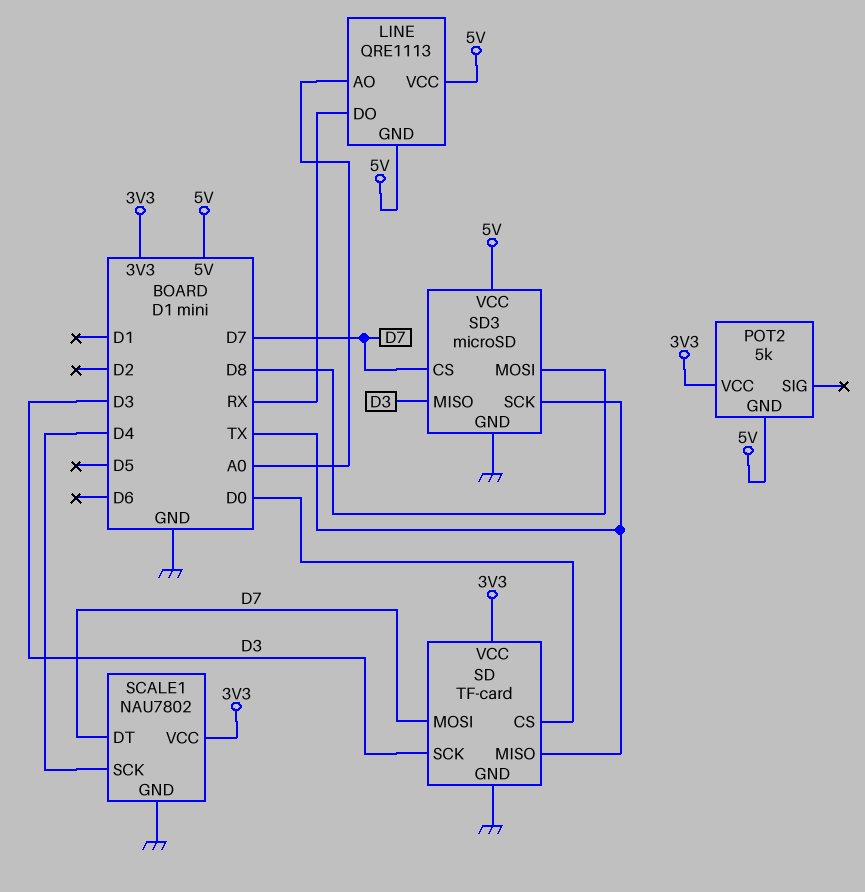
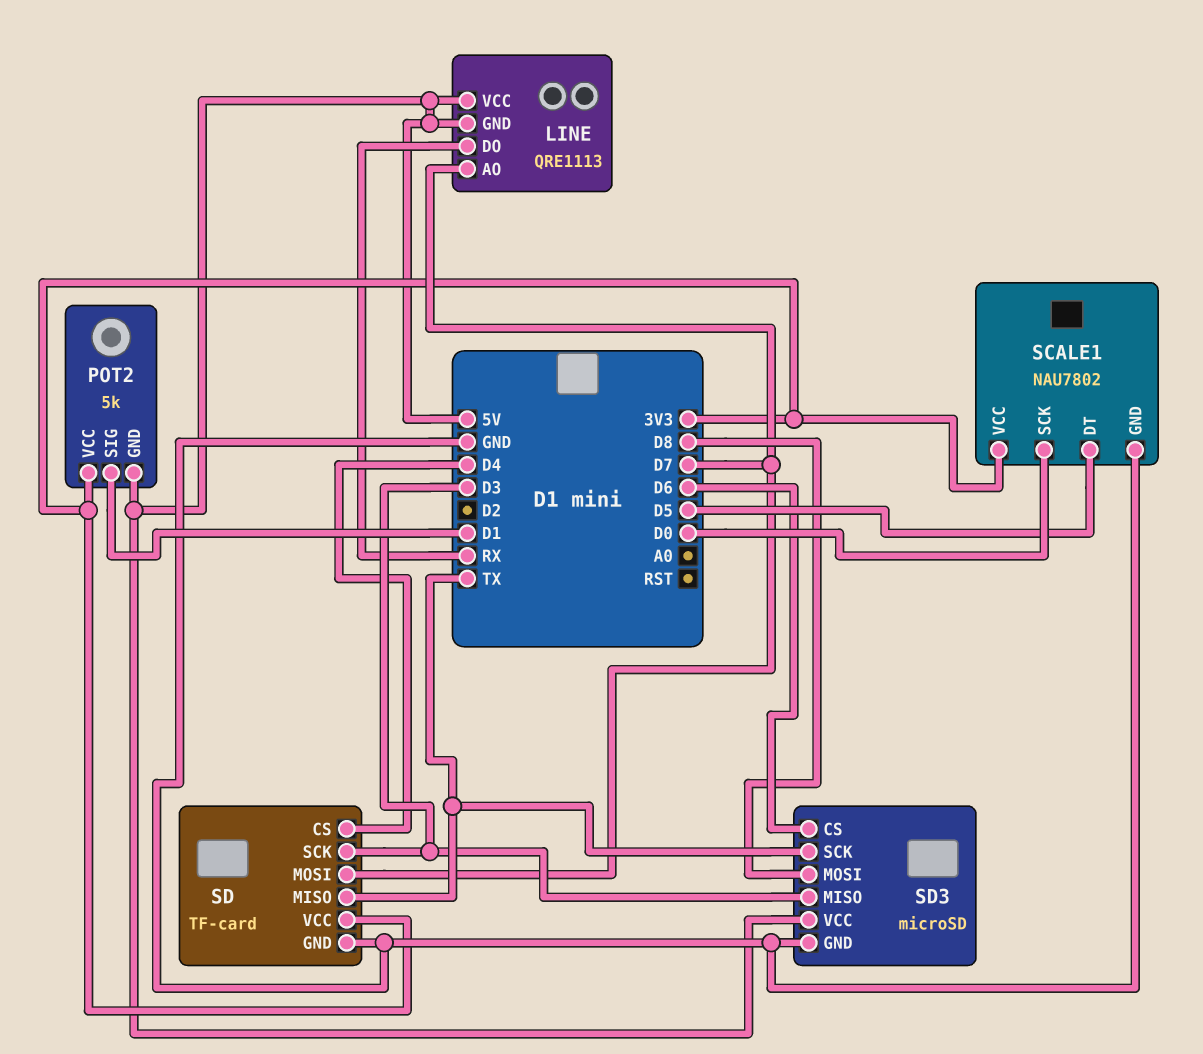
LINE pin AO: A0 -> D7
POT2 pin SIG: none -> D1
SCALE1 pin DT: D7 -> D5
SCALE1 pin SCK: D4 -> D0
SD pin CS: D0 -> D4
SD3 pin CS: D7 -> D6

